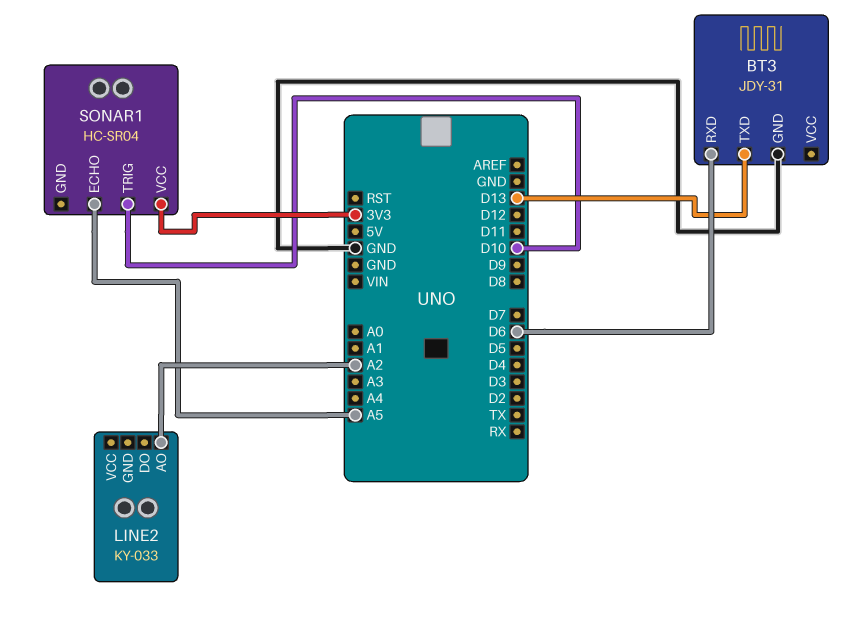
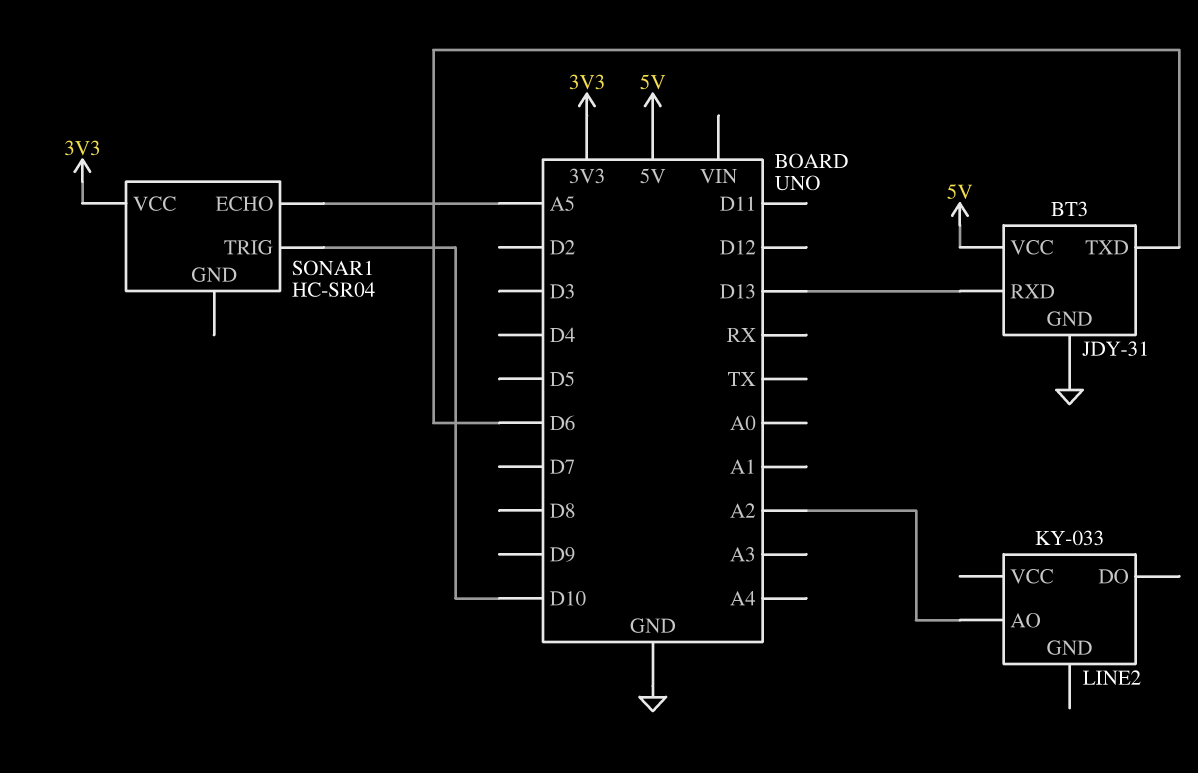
BT3 pin RXD: D6 -> D13
BT3 pin TXD: D13 -> D6
BT3 pin VCC: none -> 5V

